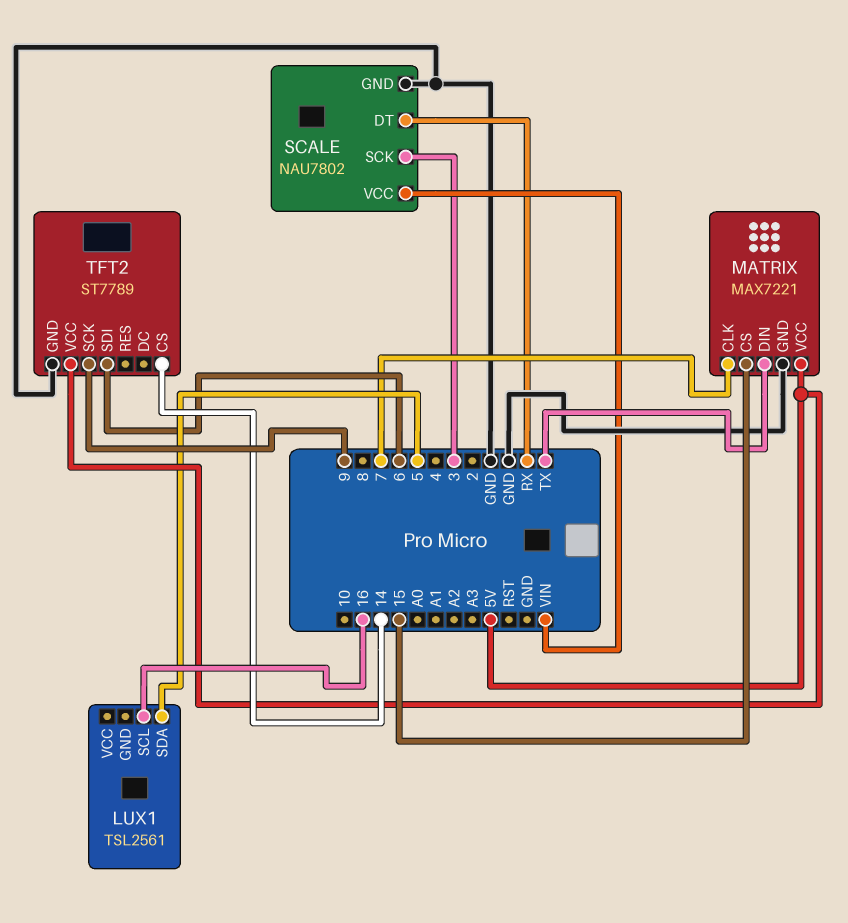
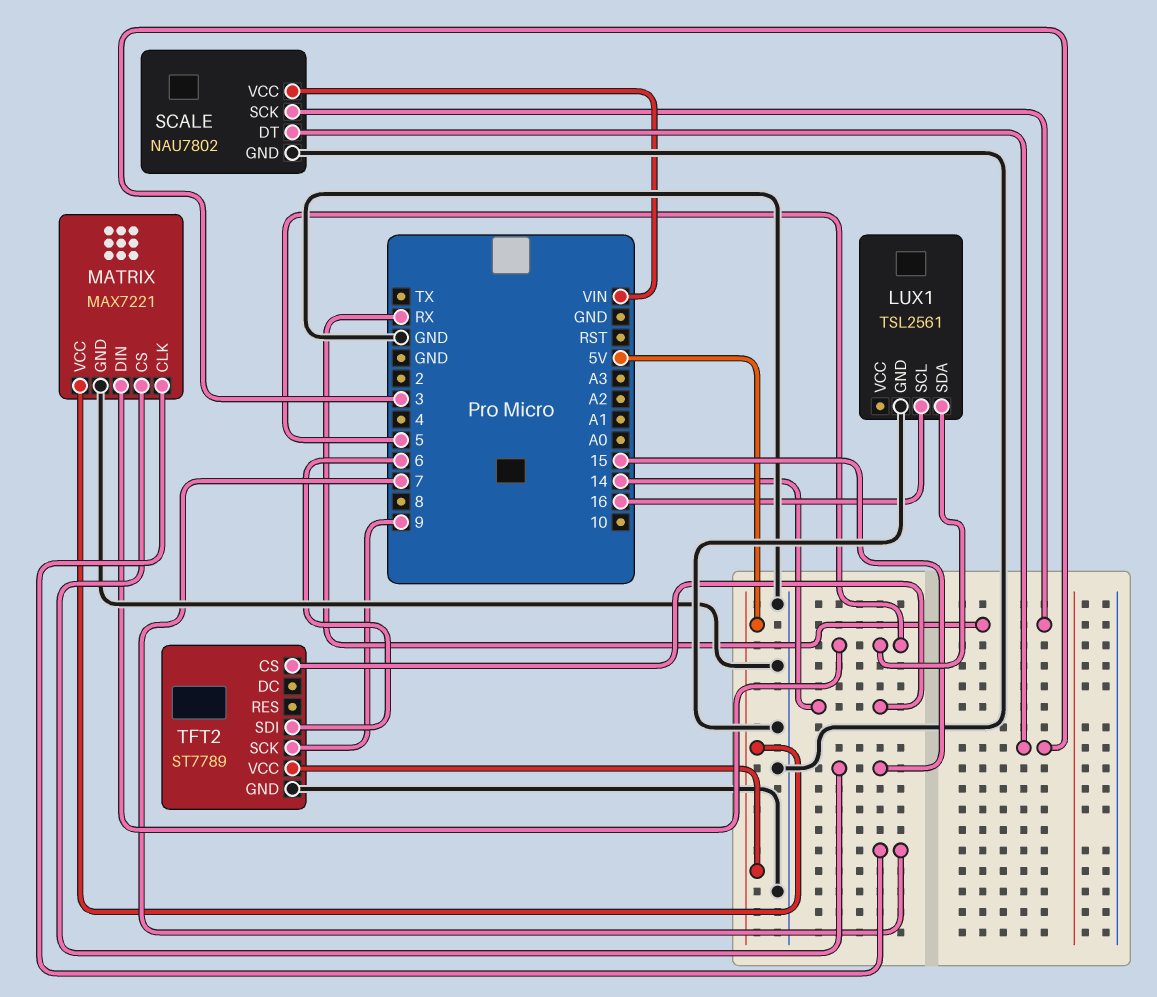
LUX1 pin GND: none -> GND
MATRIX pin DIN: TX -> 5
SCALE pin DT: RX -> 3
SCALE pin SCK: 3 -> RX

